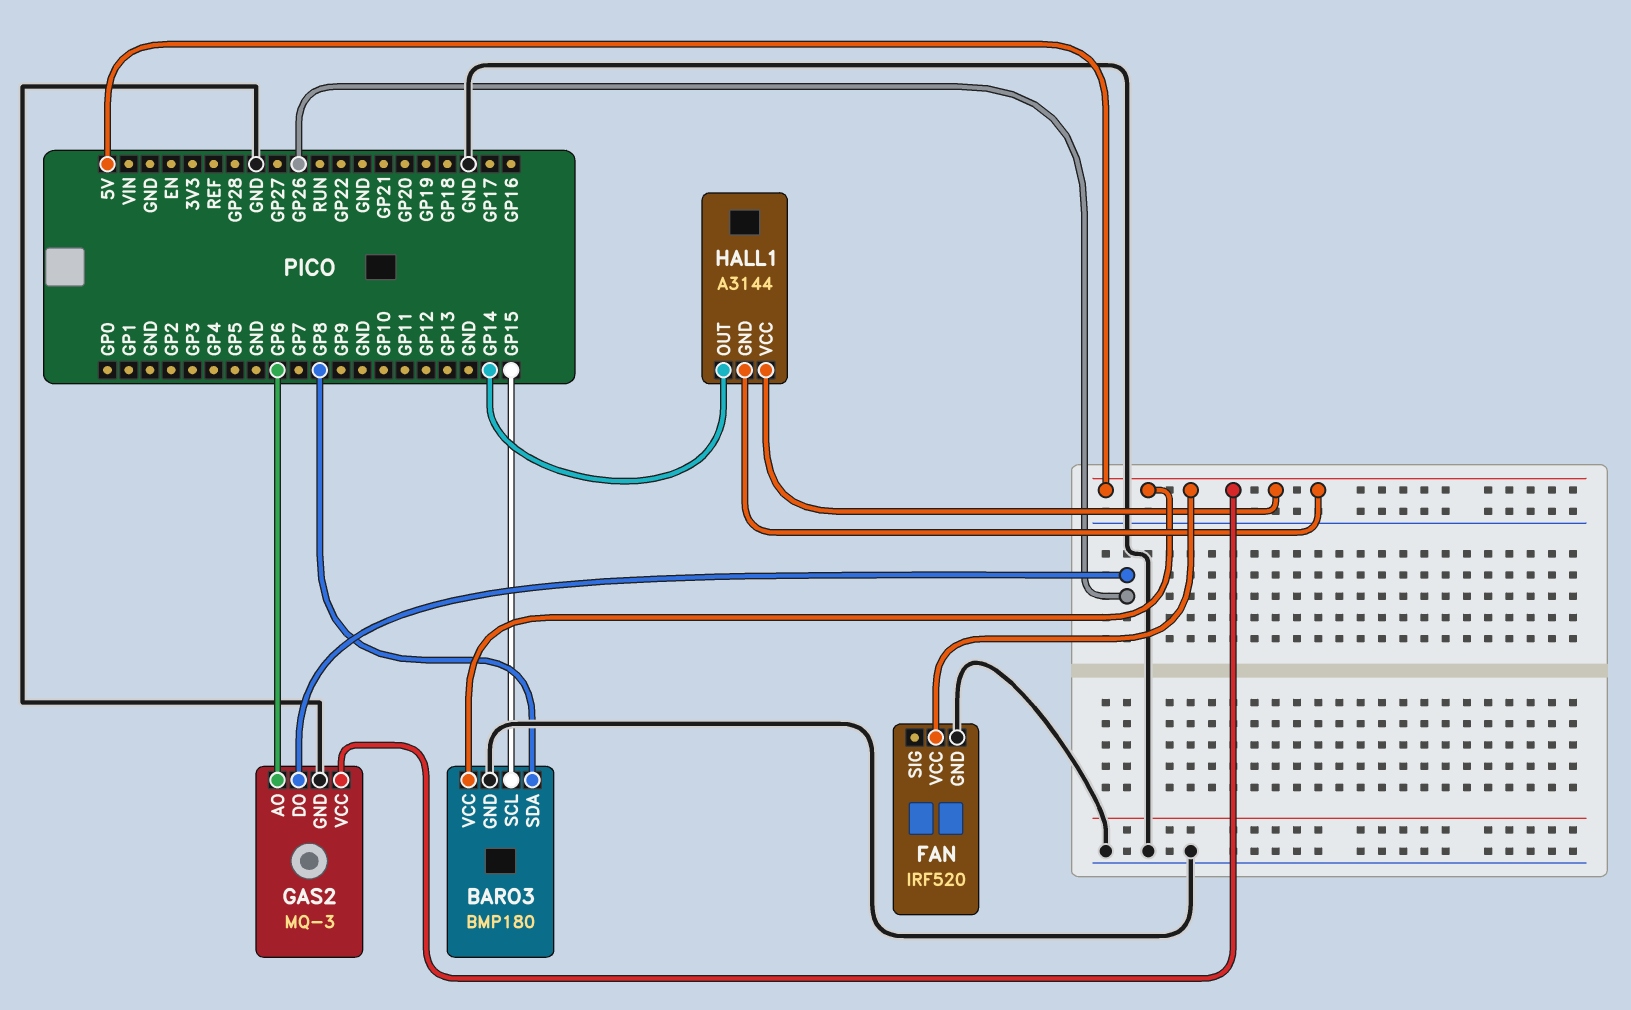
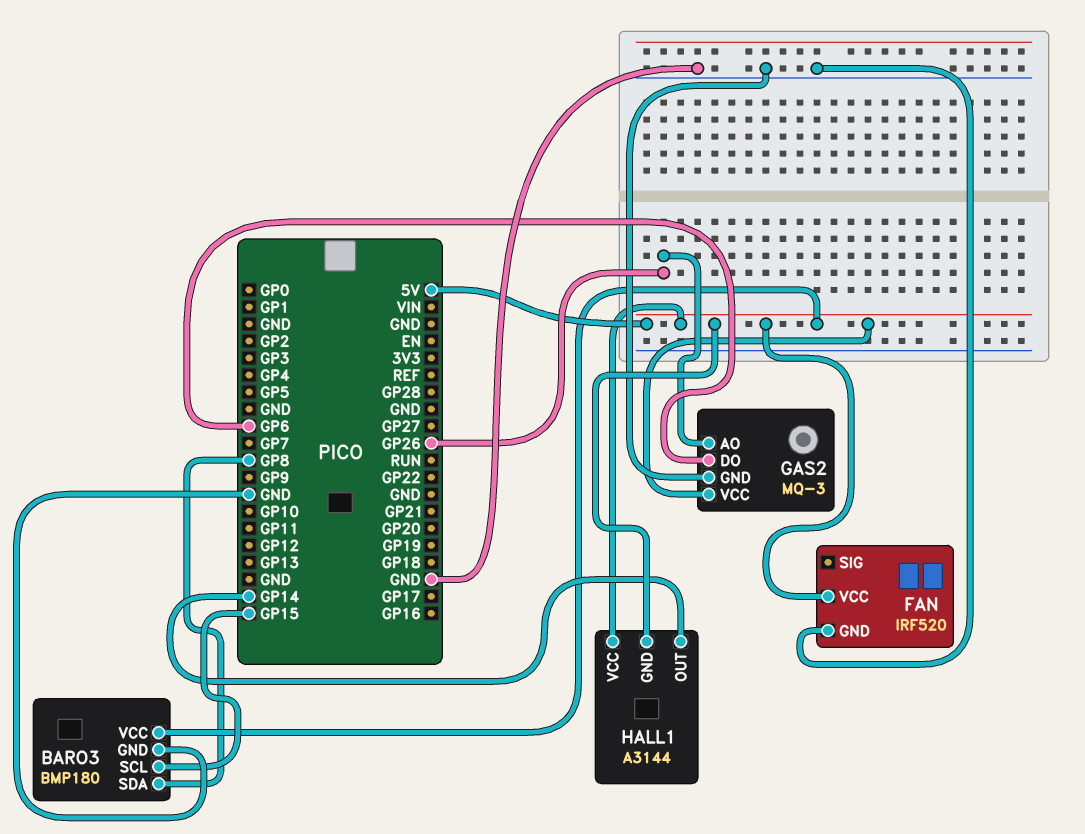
GAS2 pin AO: GP6 -> GP26
GAS2 pin DO: GP26 -> GP6

